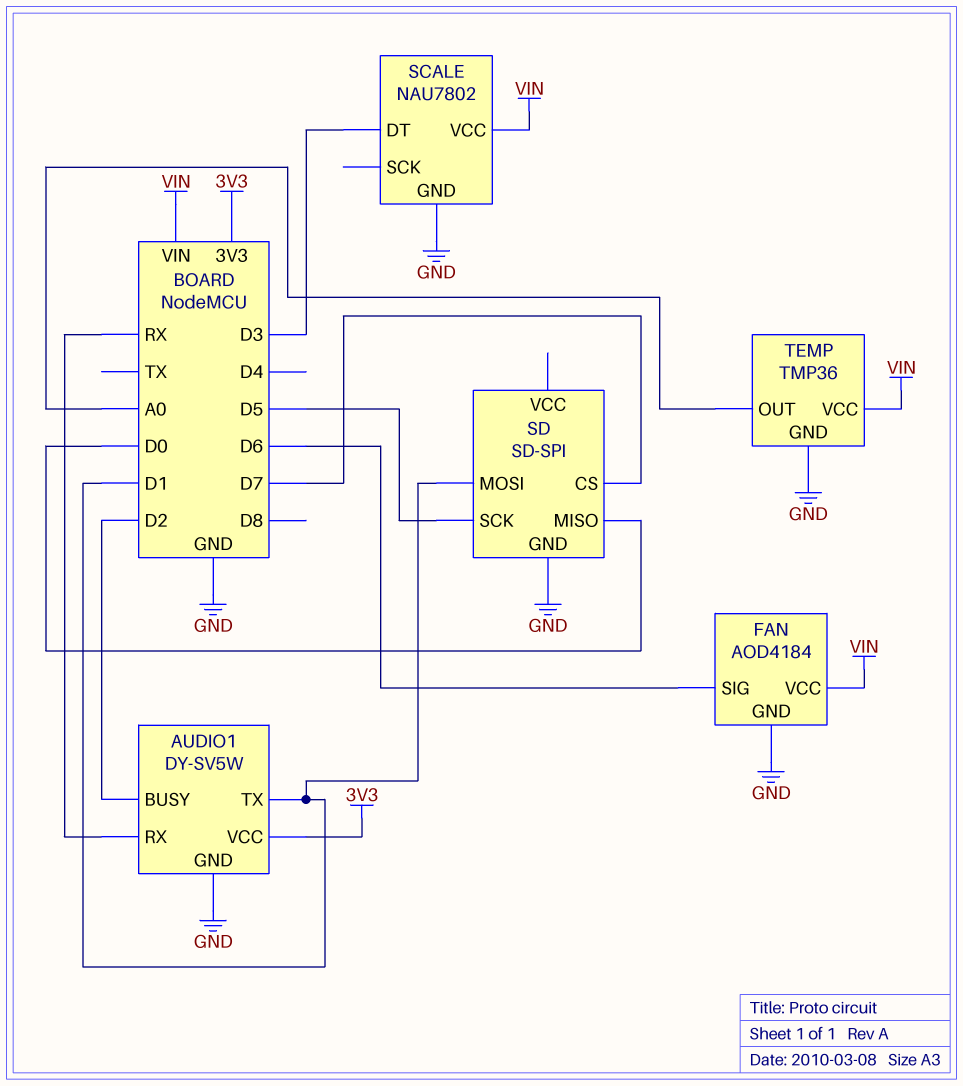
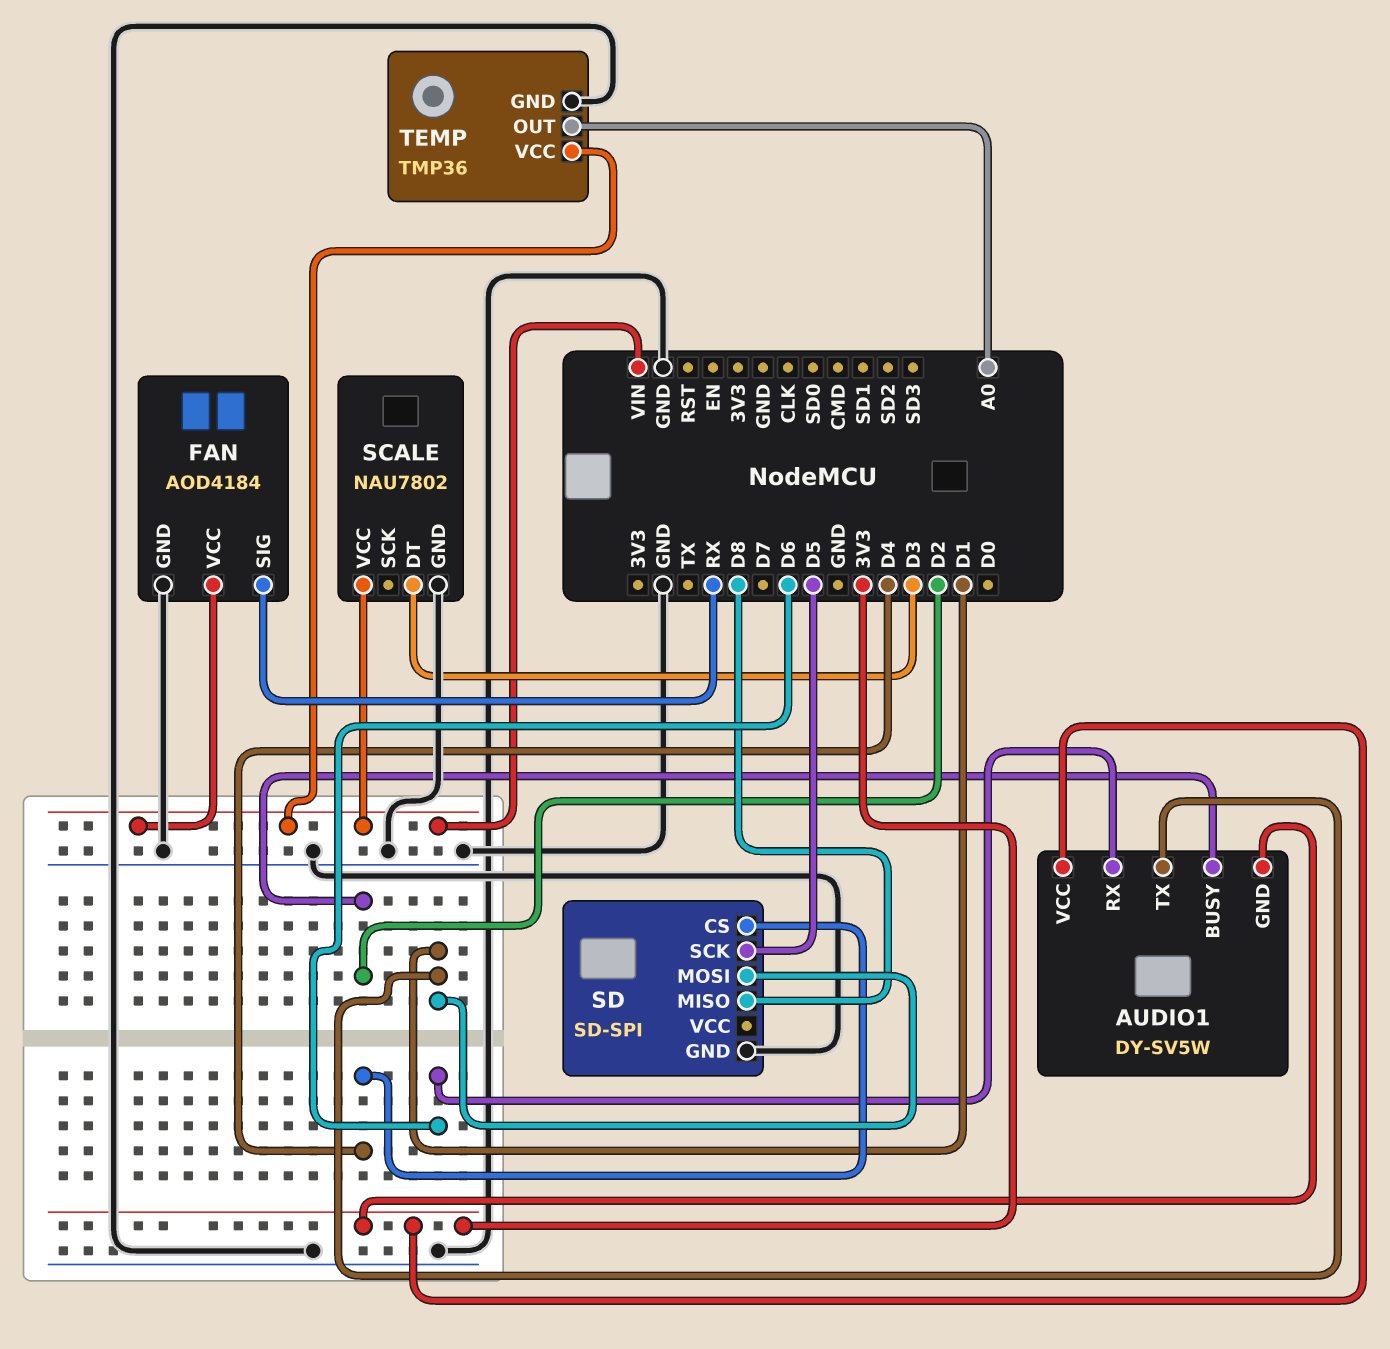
AUDIO1 pin GND: GND -> 3V3
AUDIO1 pin RX: RX -> D6
FAN pin SIG: D6 -> RX
SD pin CS: D7 -> D4
SD pin MISO: D0 -> D8

